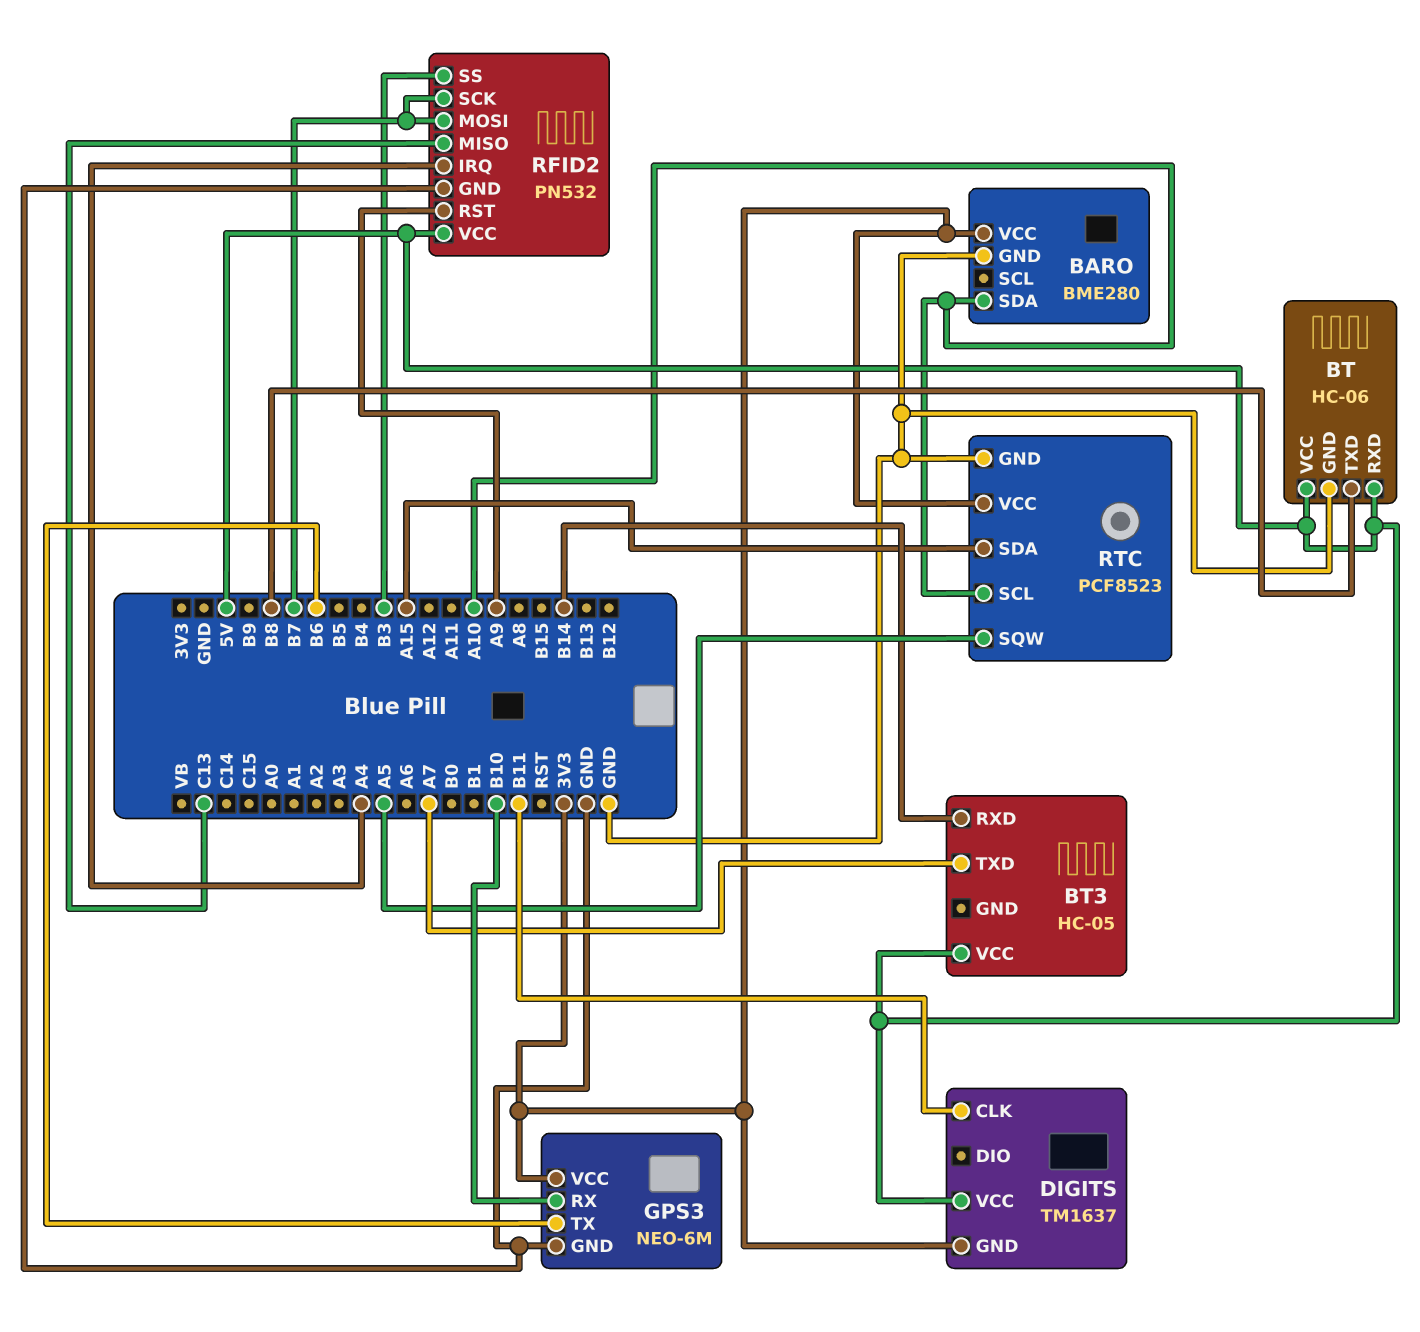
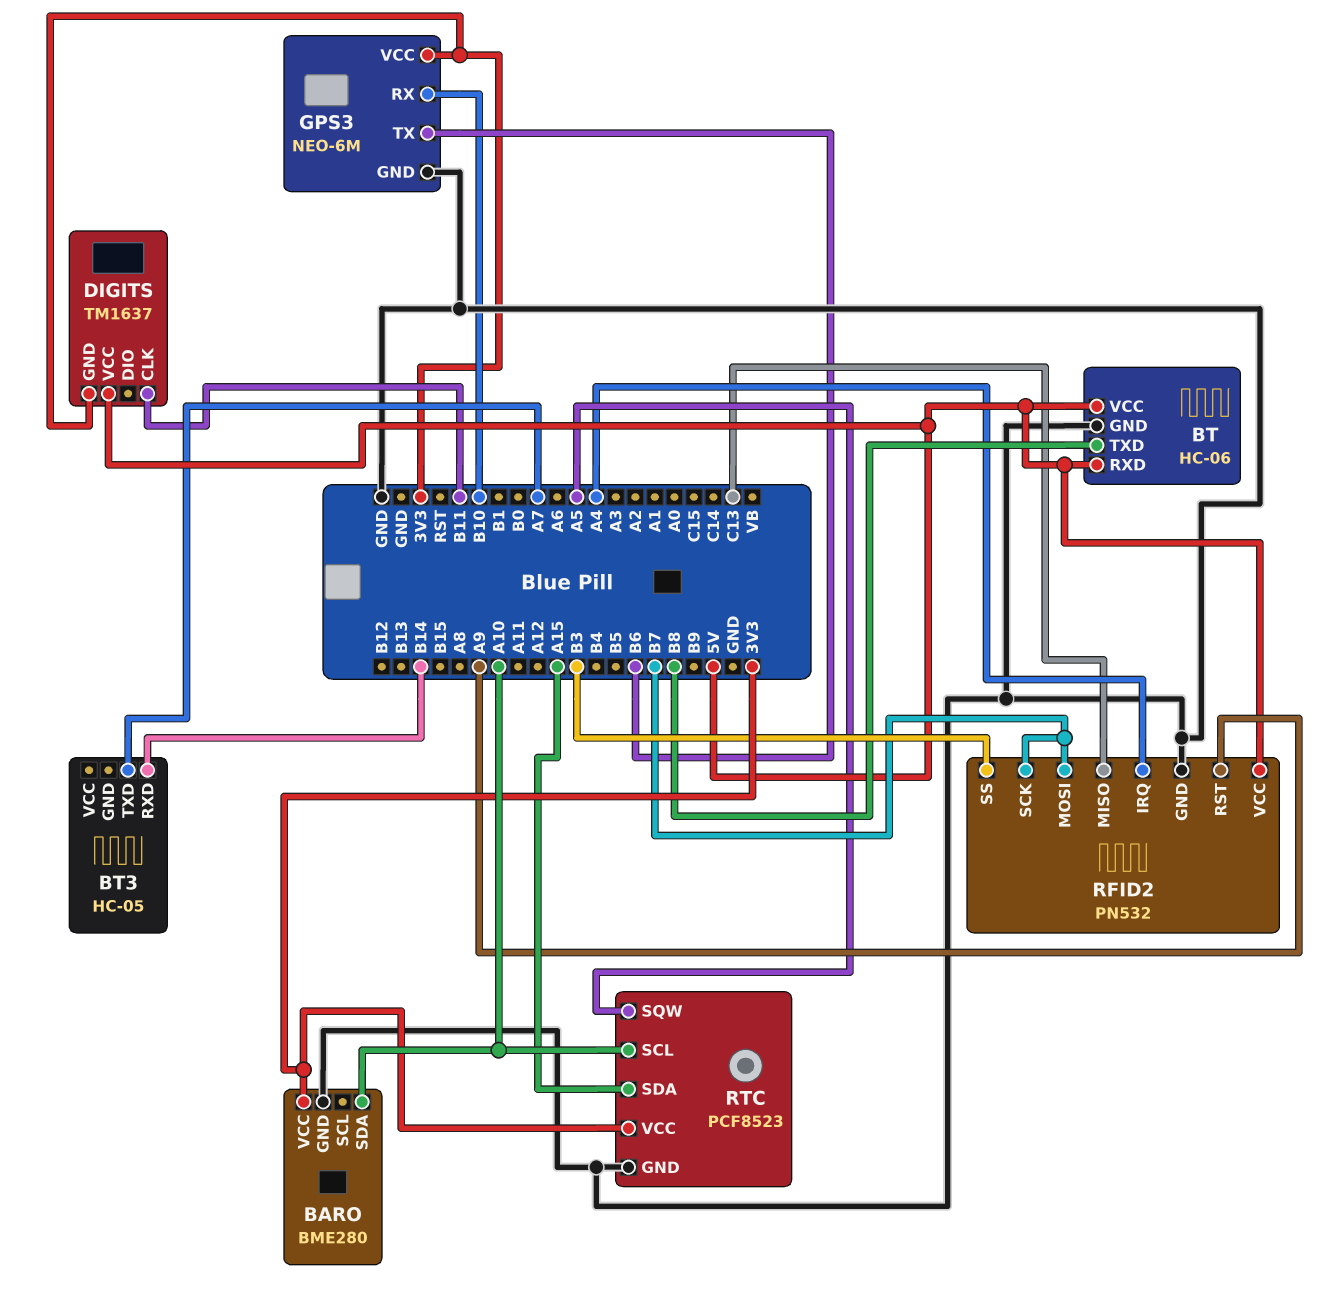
BT3 pin VCC: 5V -> none

